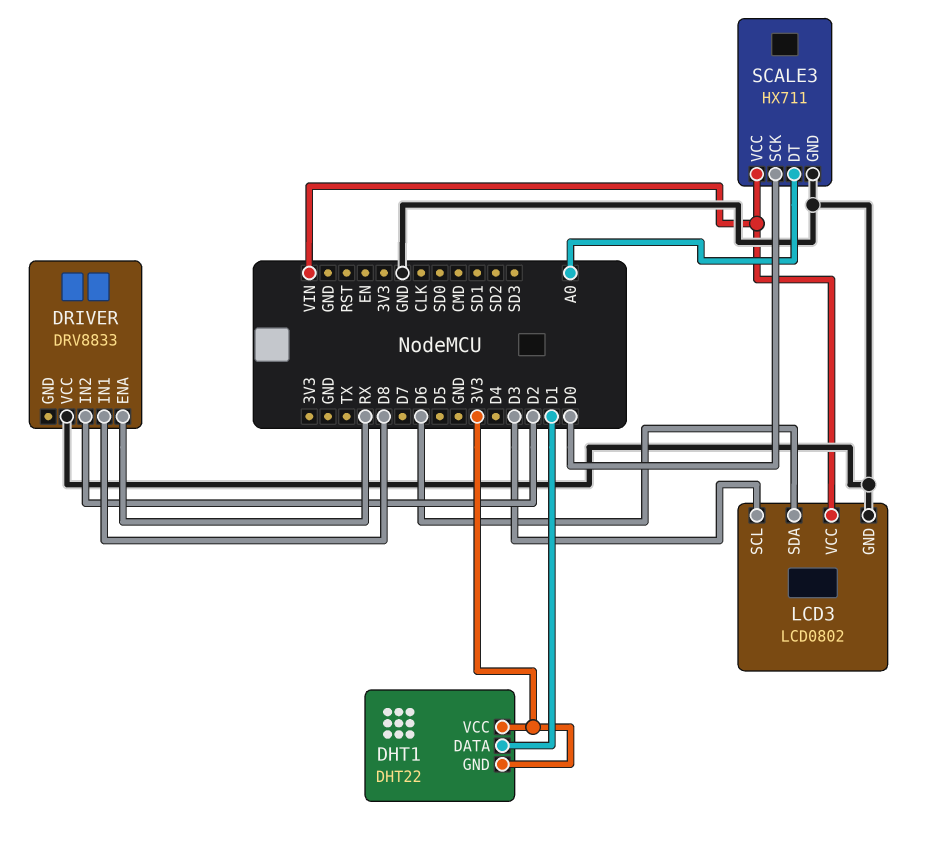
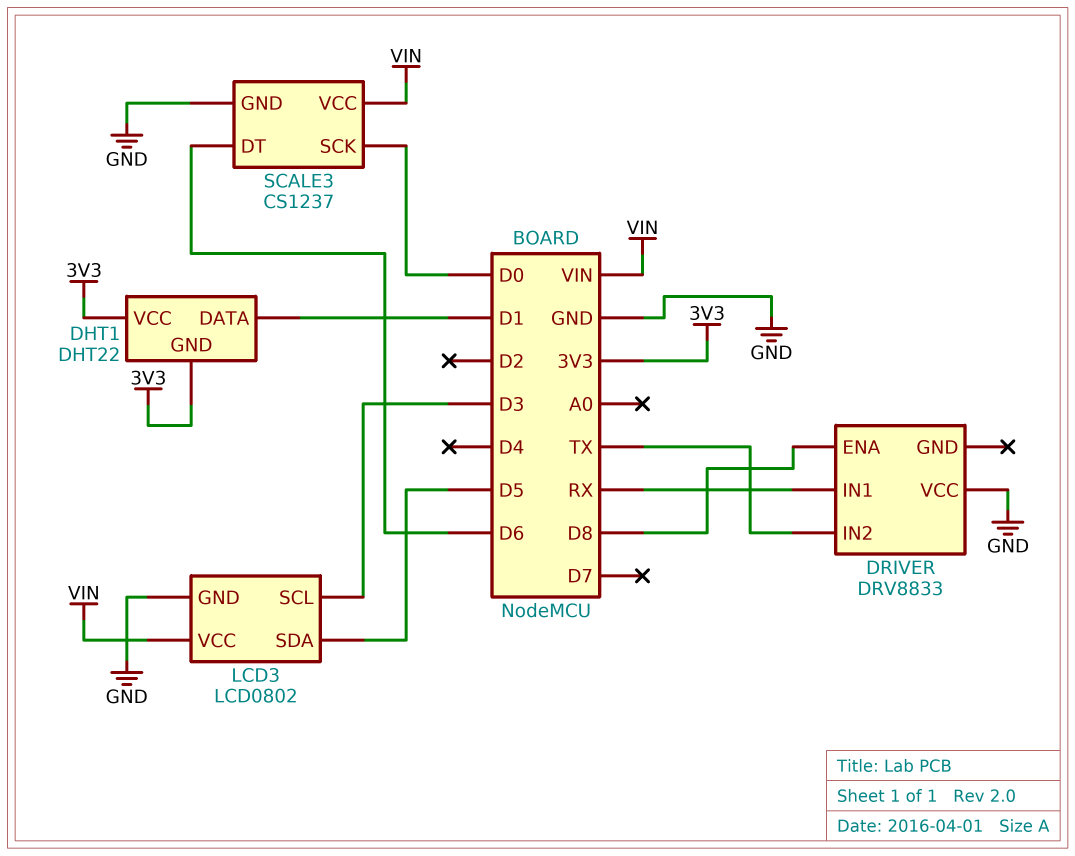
DRIVER pin ENA: RX -> D8
DRIVER pin IN1: D8 -> RX
DRIVER pin IN2: D2 -> TX
LCD3 pin SDA: D6 -> D5
SCALE3: HX711 -> CS1237
SCALE3 pin DT: A0 -> D6

